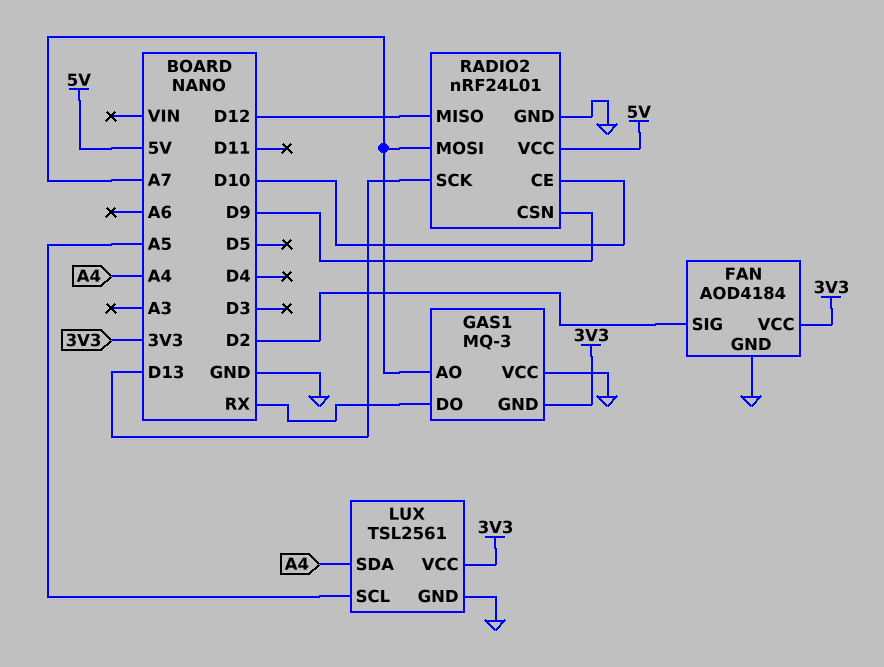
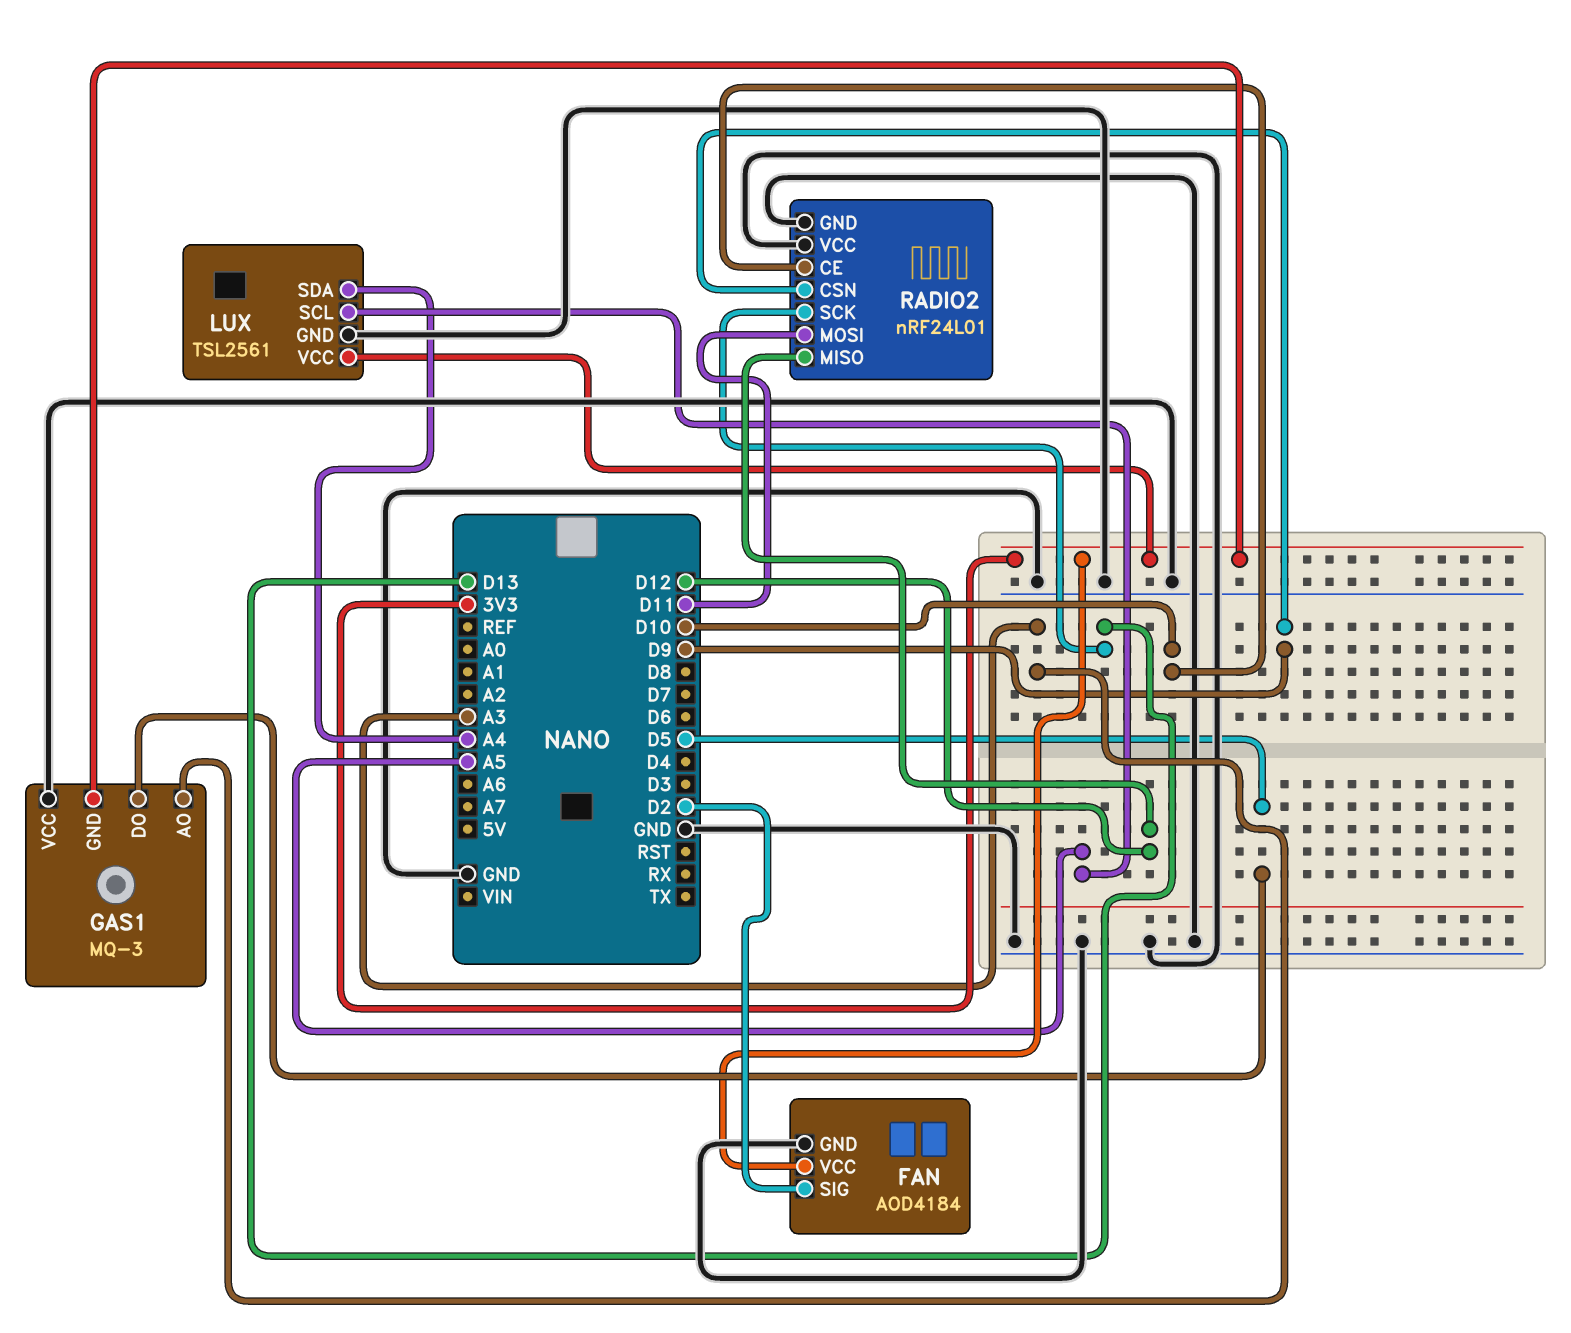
GAS1 pin AO: A7 -> A3
GAS1 pin DO: RX -> D5
RADIO2 pin MOSI: A7 -> D11
RADIO2 pin VCC: 5V -> GND

